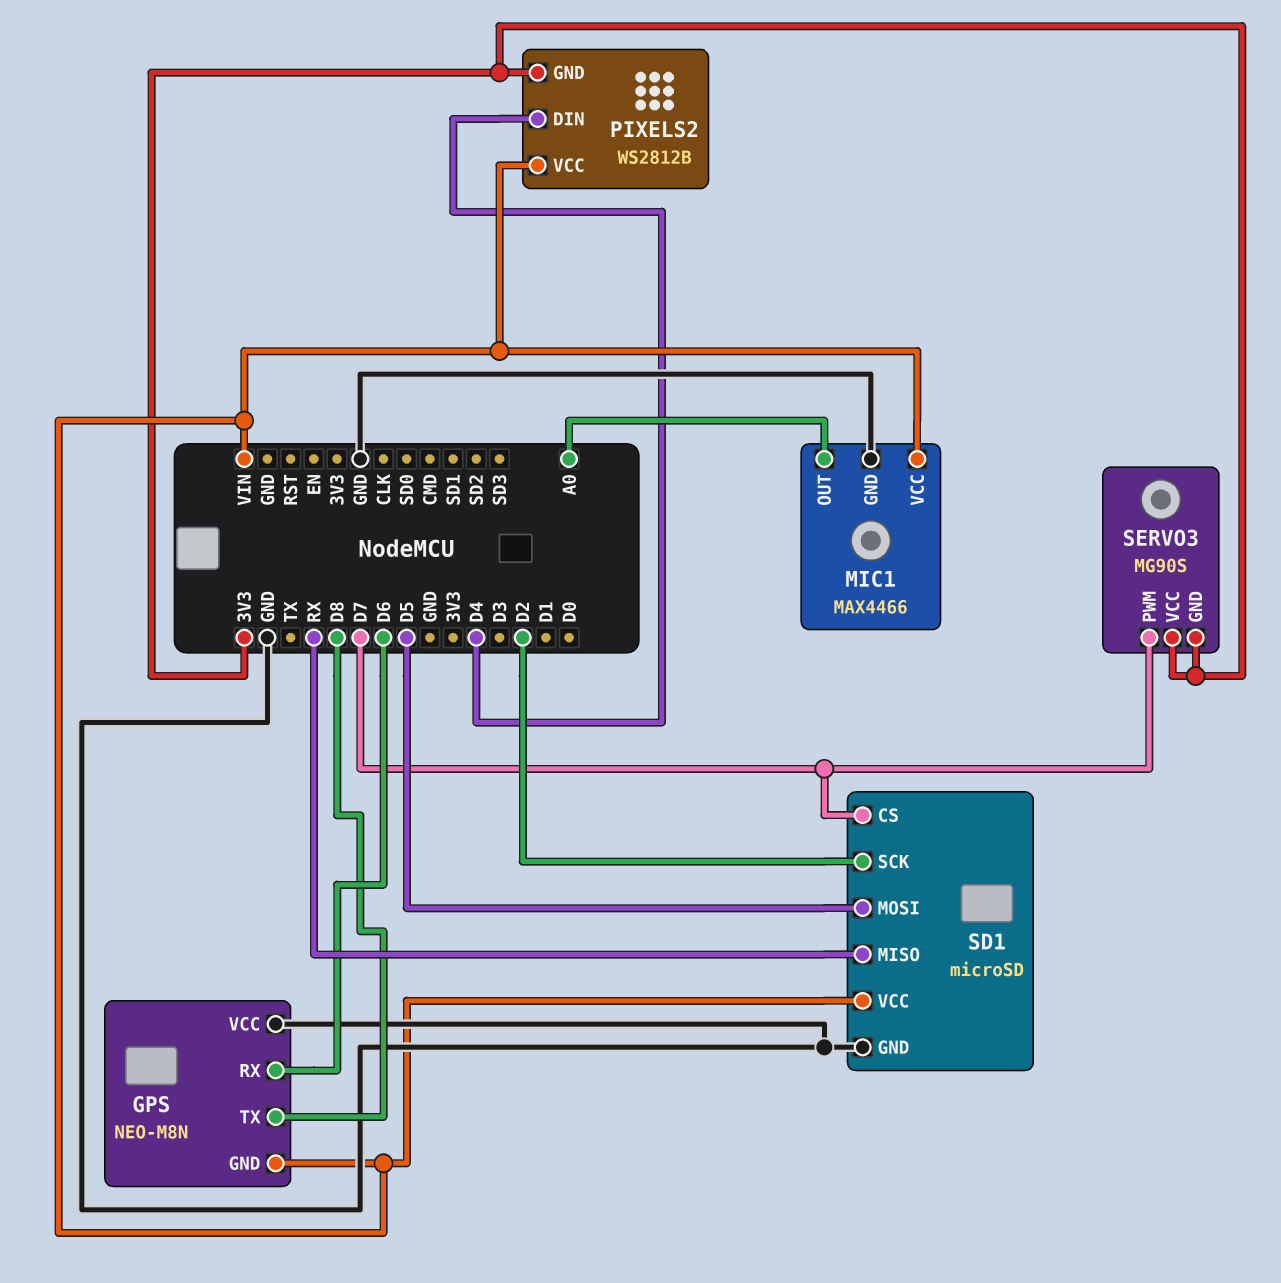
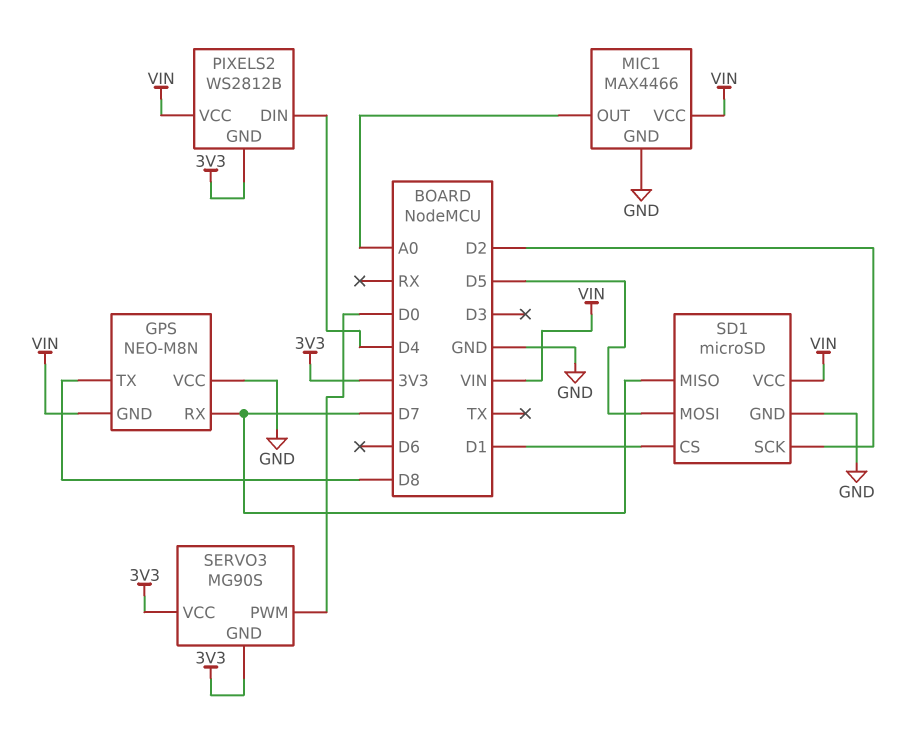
GPS pin RX: D6 -> D7
SD1 pin CS: D7 -> D1
SD1 pin MISO: RX -> D7
SERVO3 pin PWM: D7 -> D0

